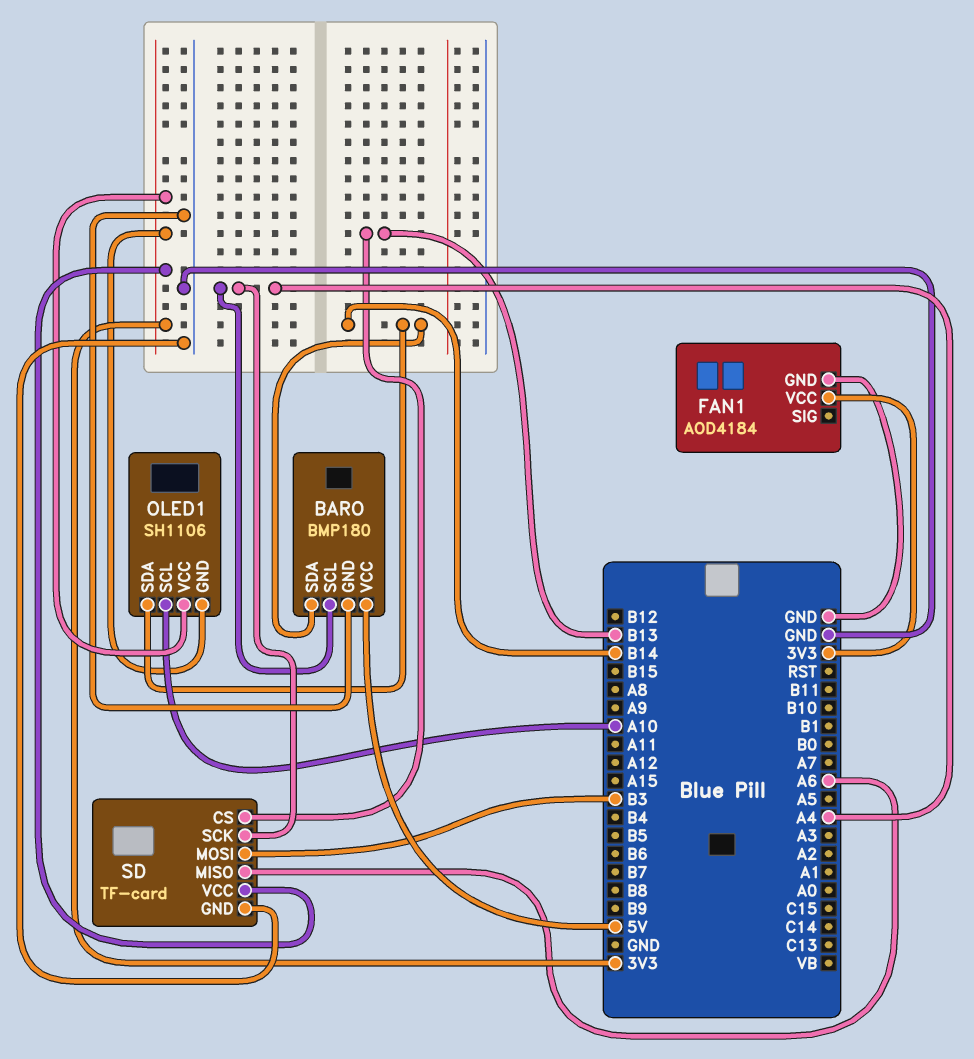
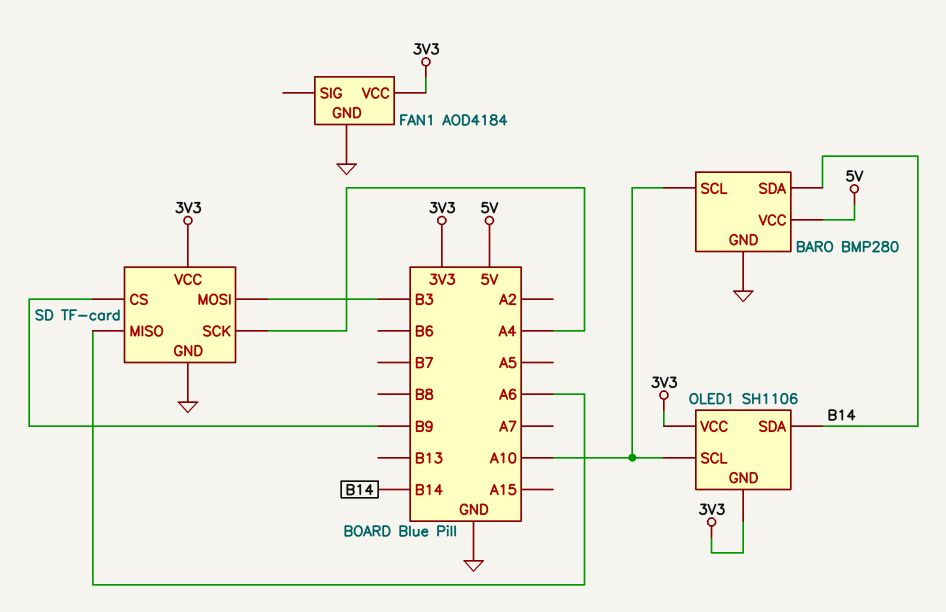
BARO: BMP180 -> BMP280
BARO pin SCL: A4 -> A10
SD pin CS: B13 -> B9

